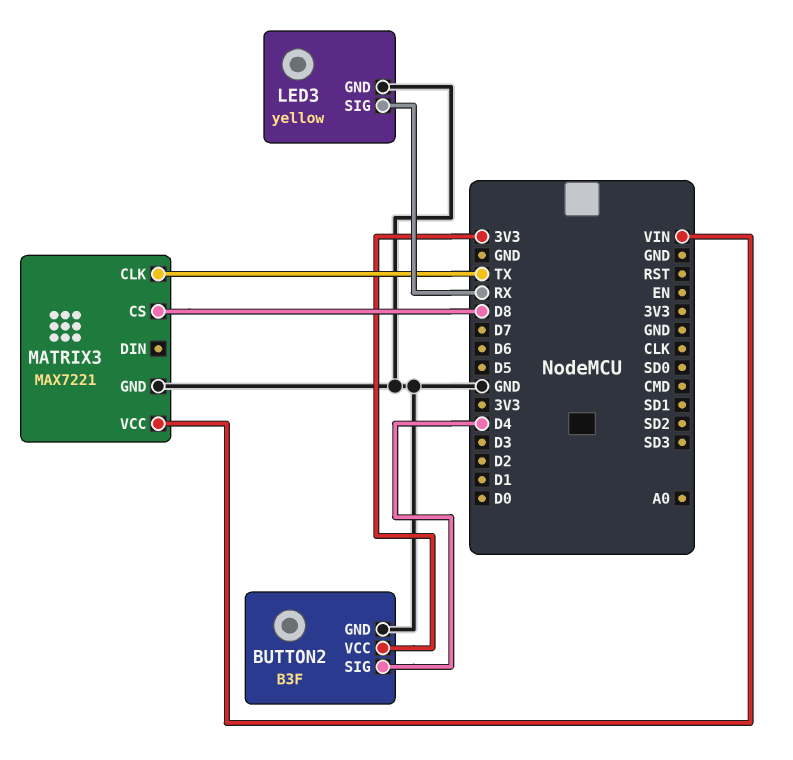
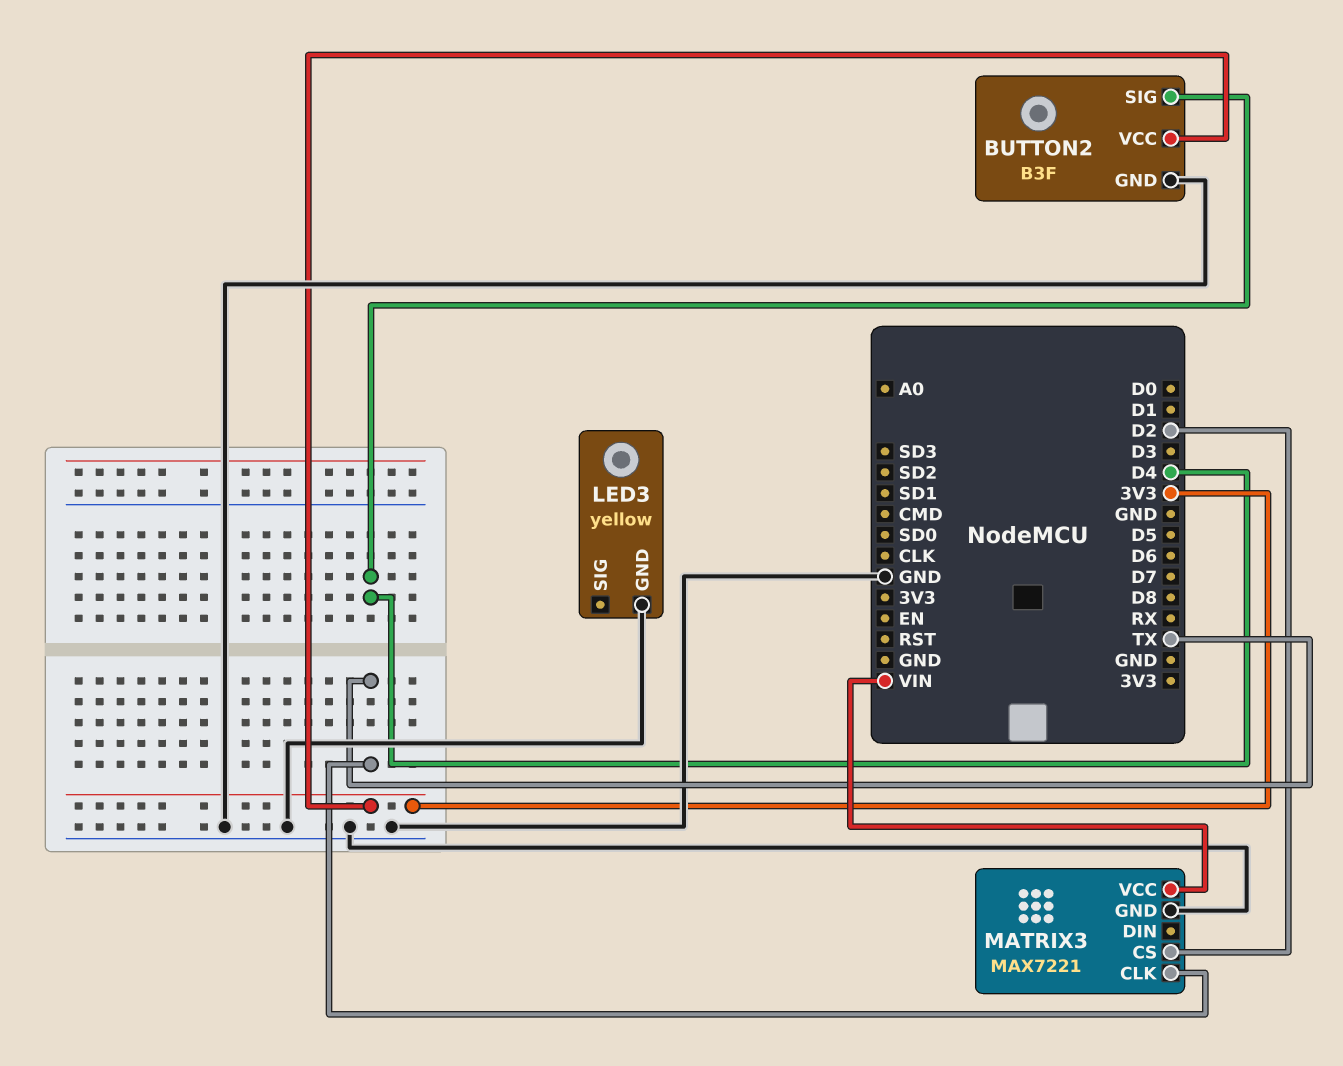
LED3 pin SIG: RX -> none
MATRIX3 pin CS: D8 -> D2

